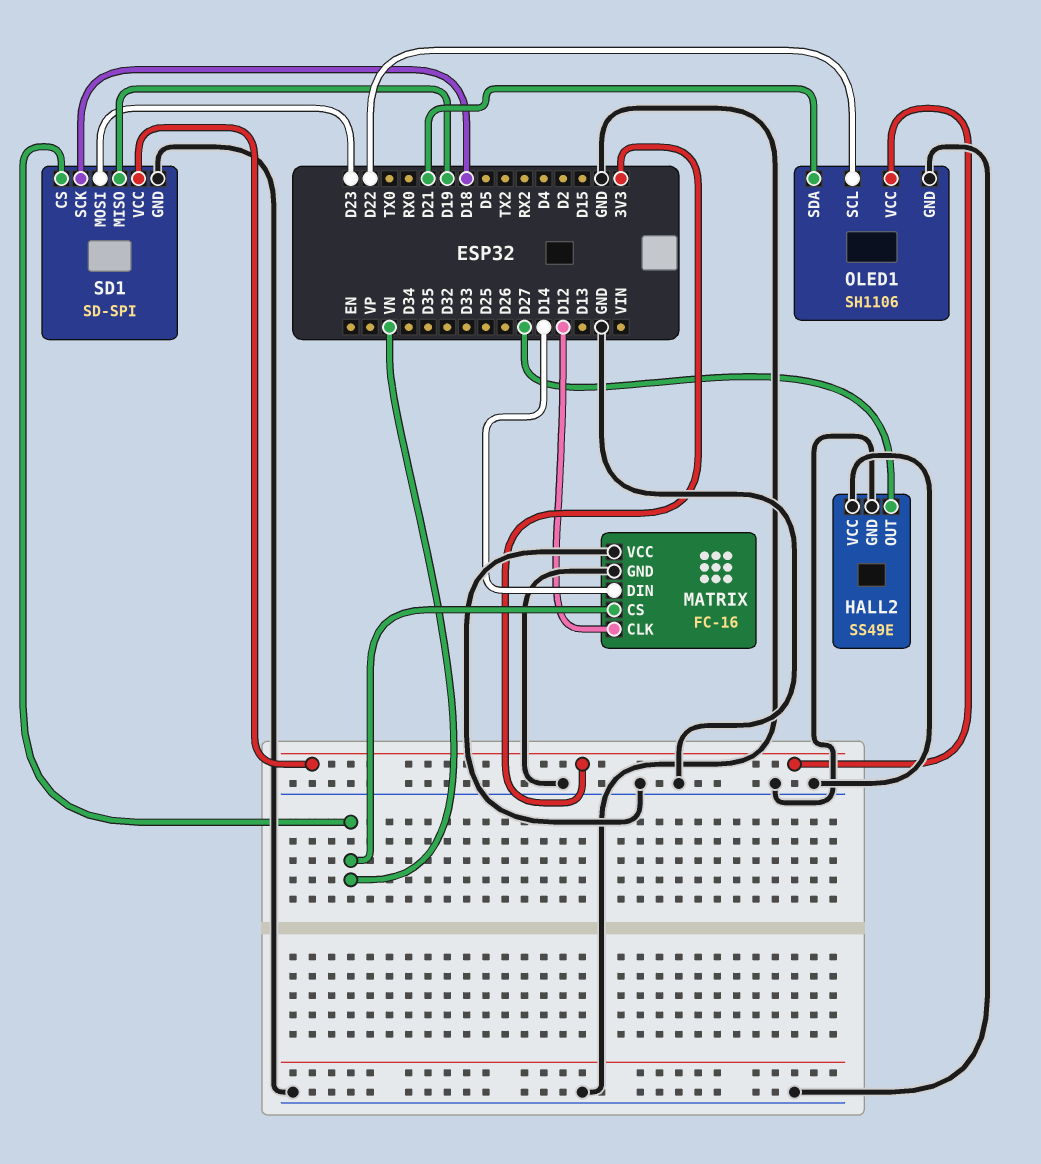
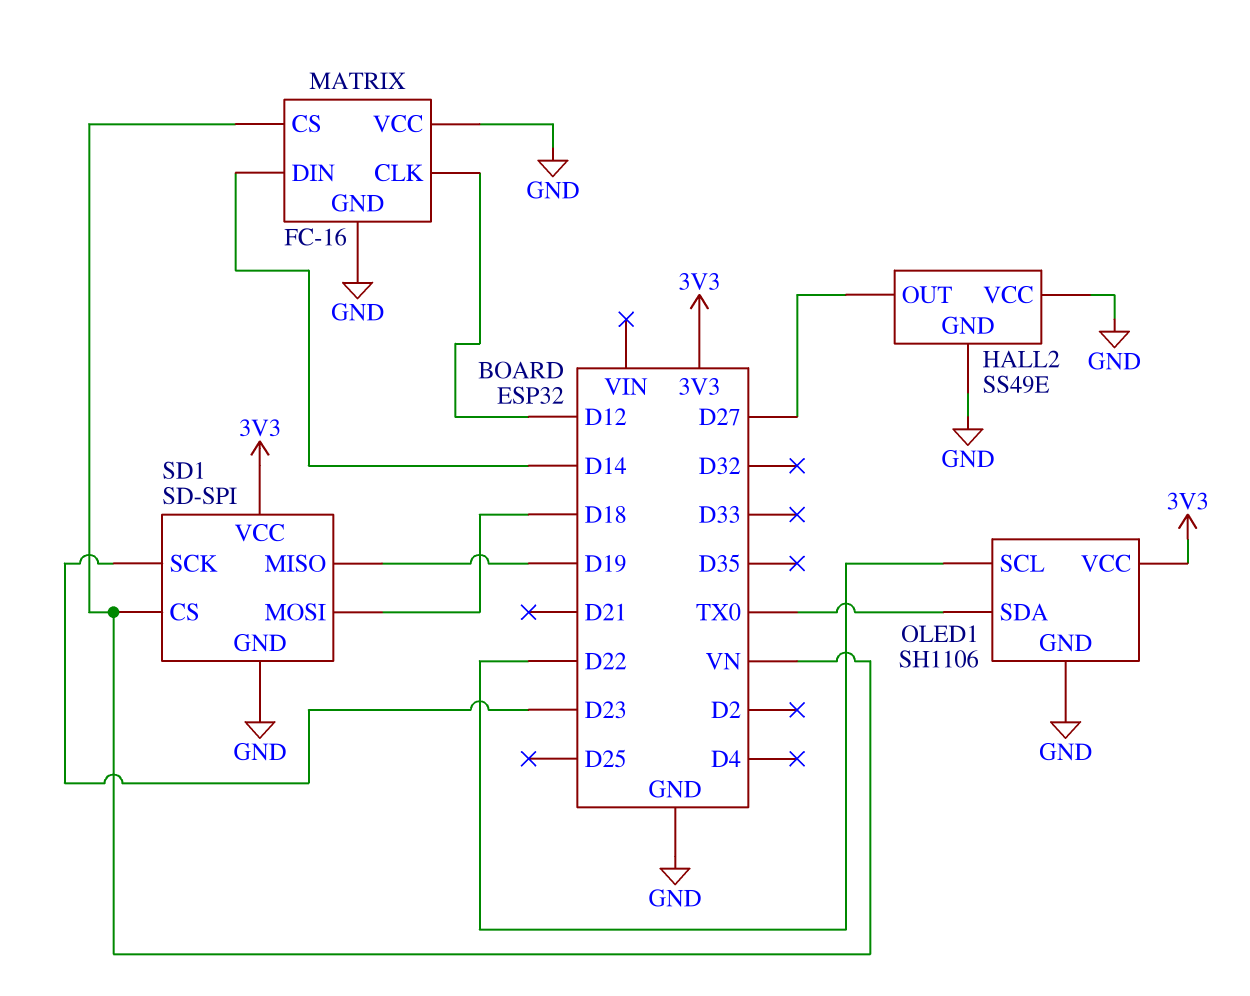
OLED1 pin SDA: D21 -> TX0
SD1 pin MOSI: D23 -> D18
SD1 pin SCK: D18 -> D23

